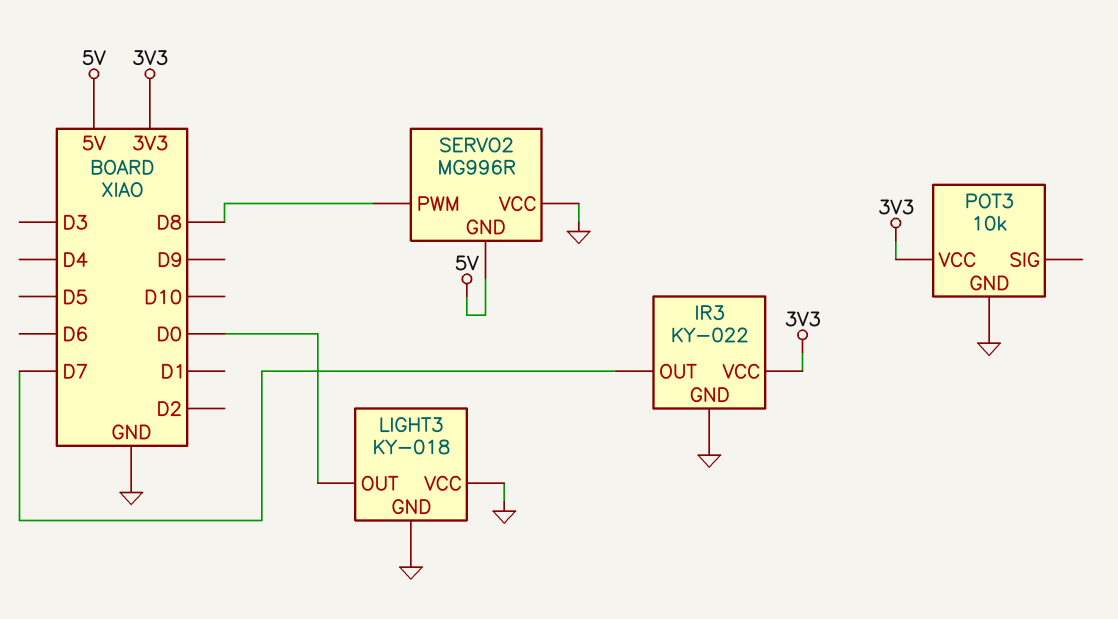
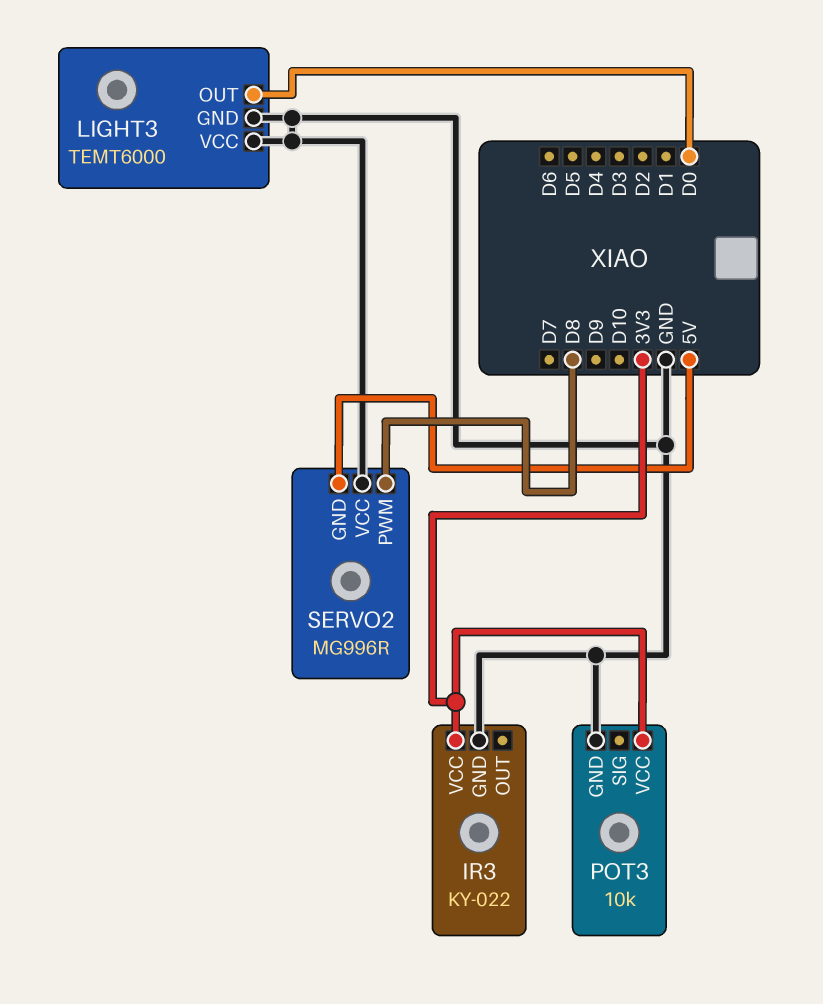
IR3 pin OUT: D7 -> none
LIGHT3: KY-018 -> TEMT6000

